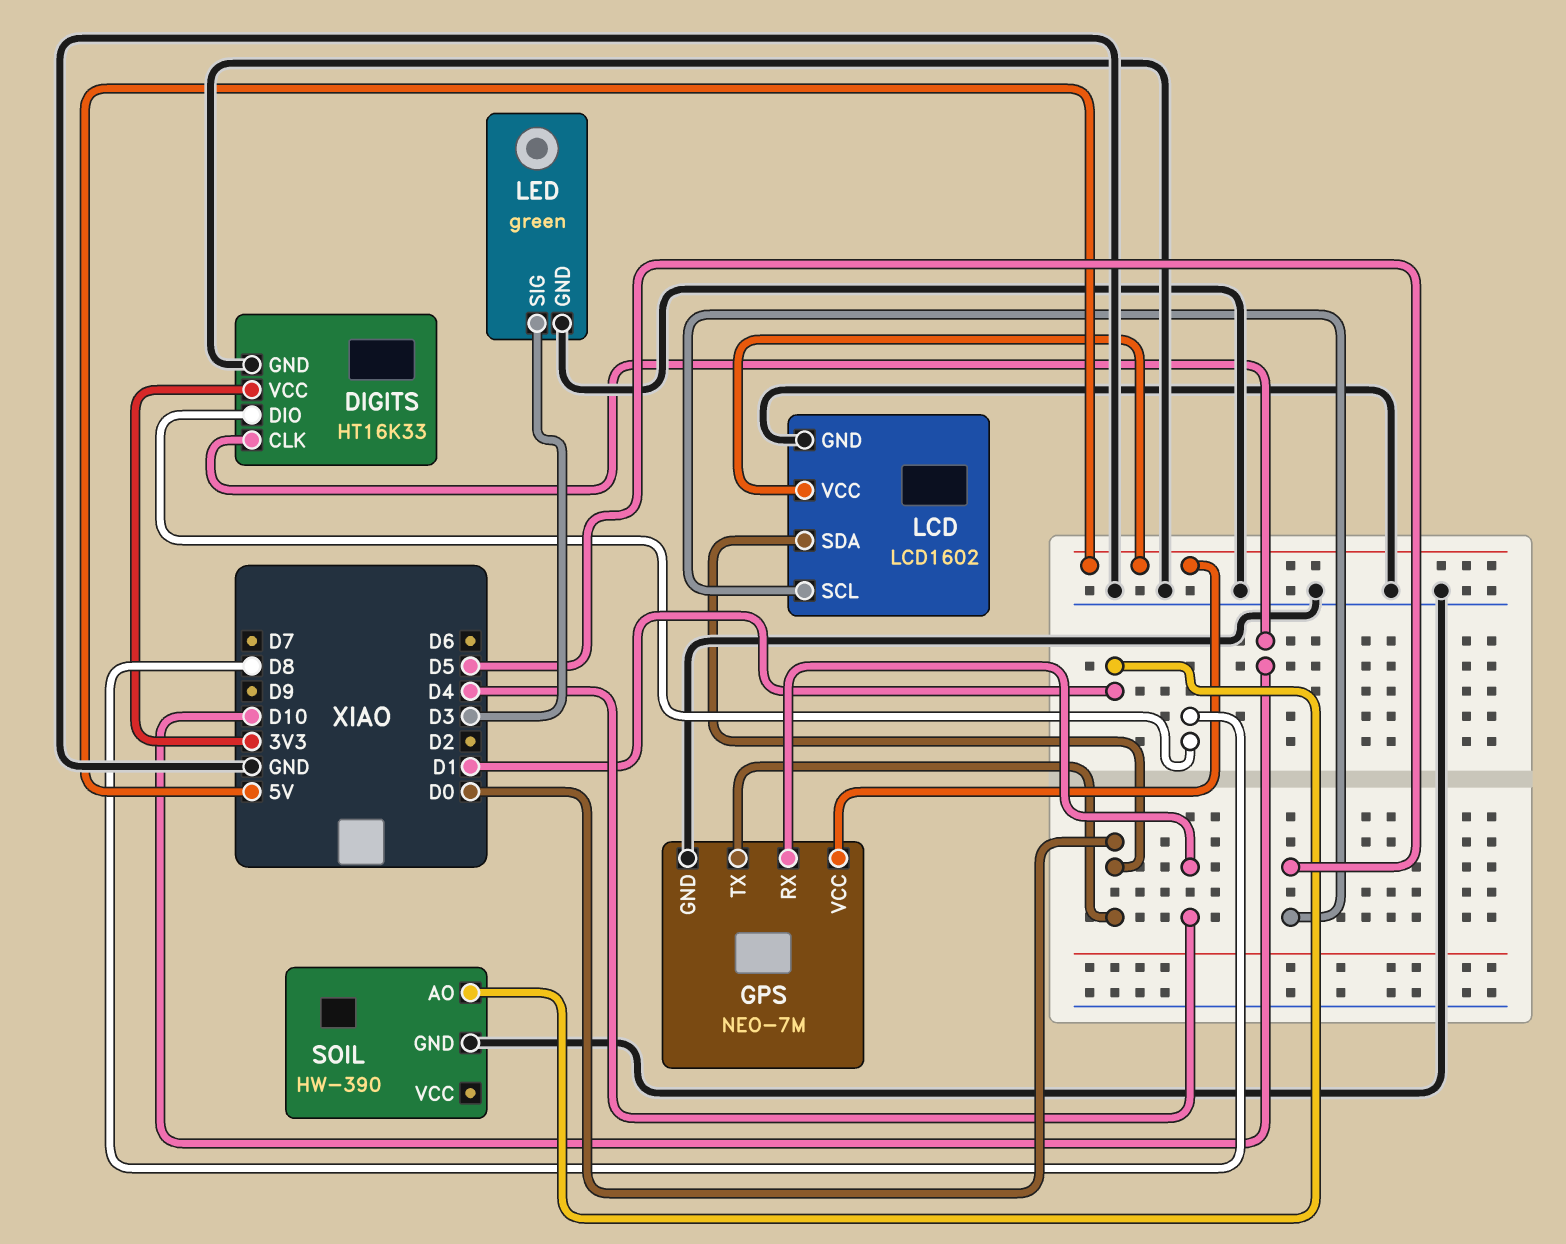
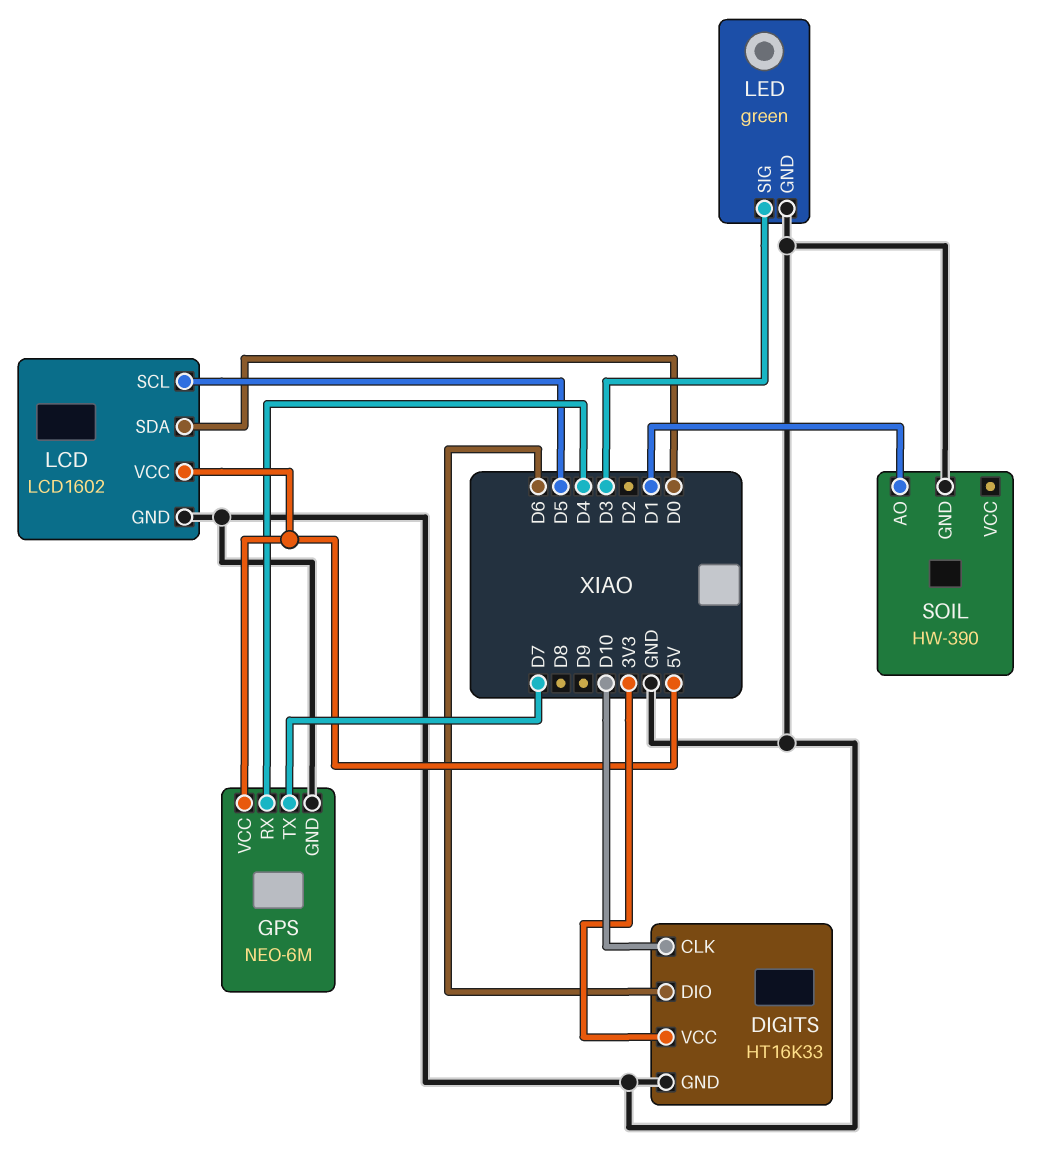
DIGITS pin DIO: D8 -> D6
GPS: NEO-7M -> NEO-6M
GPS pin TX: D0 -> D7

